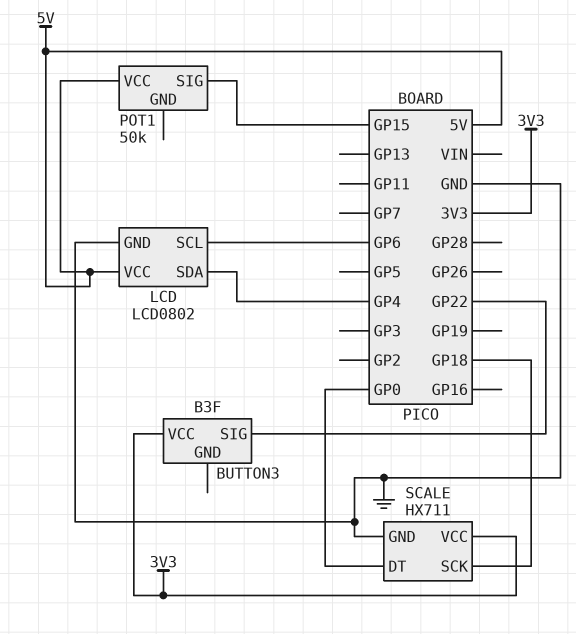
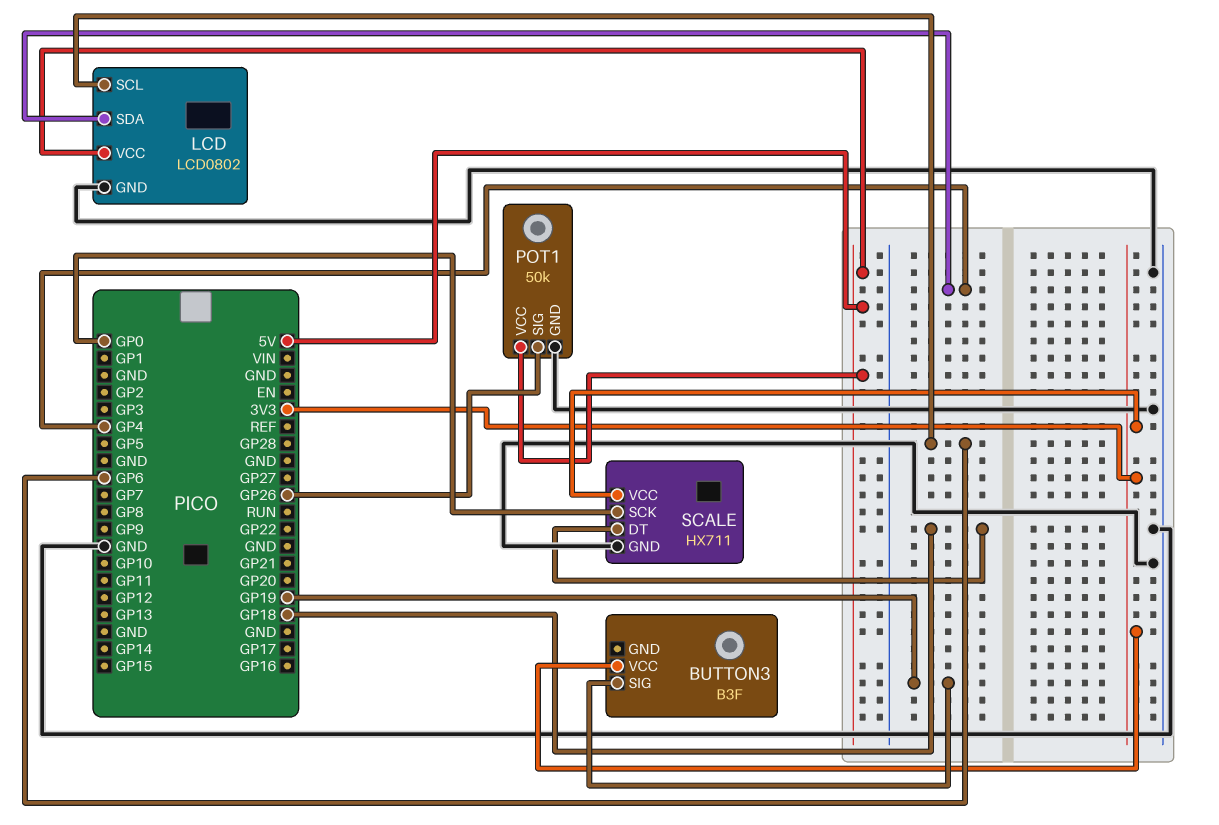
BUTTON3 pin SIG: GP22 -> GP19
POT1 pin GND: none -> GND
POT1 pin SIG: GP15 -> GP26
SCALE pin DT: GP0 -> GP18
SCALE pin SCK: GP18 -> GP0

